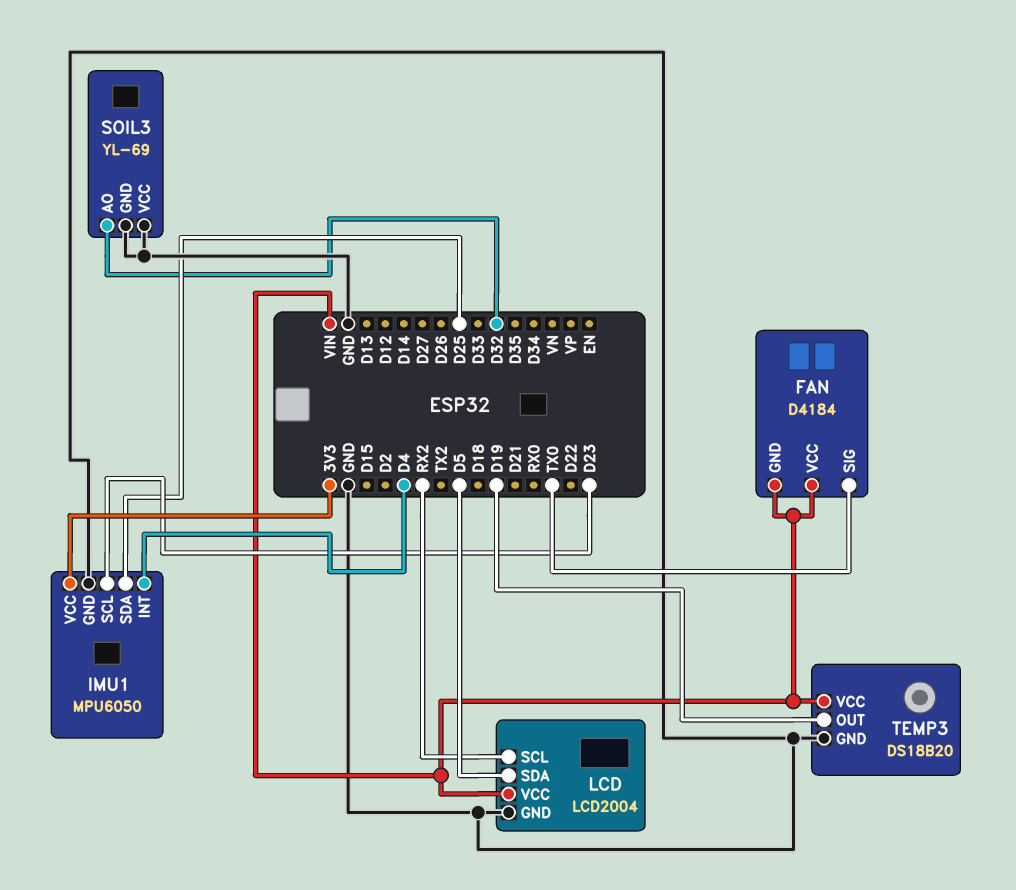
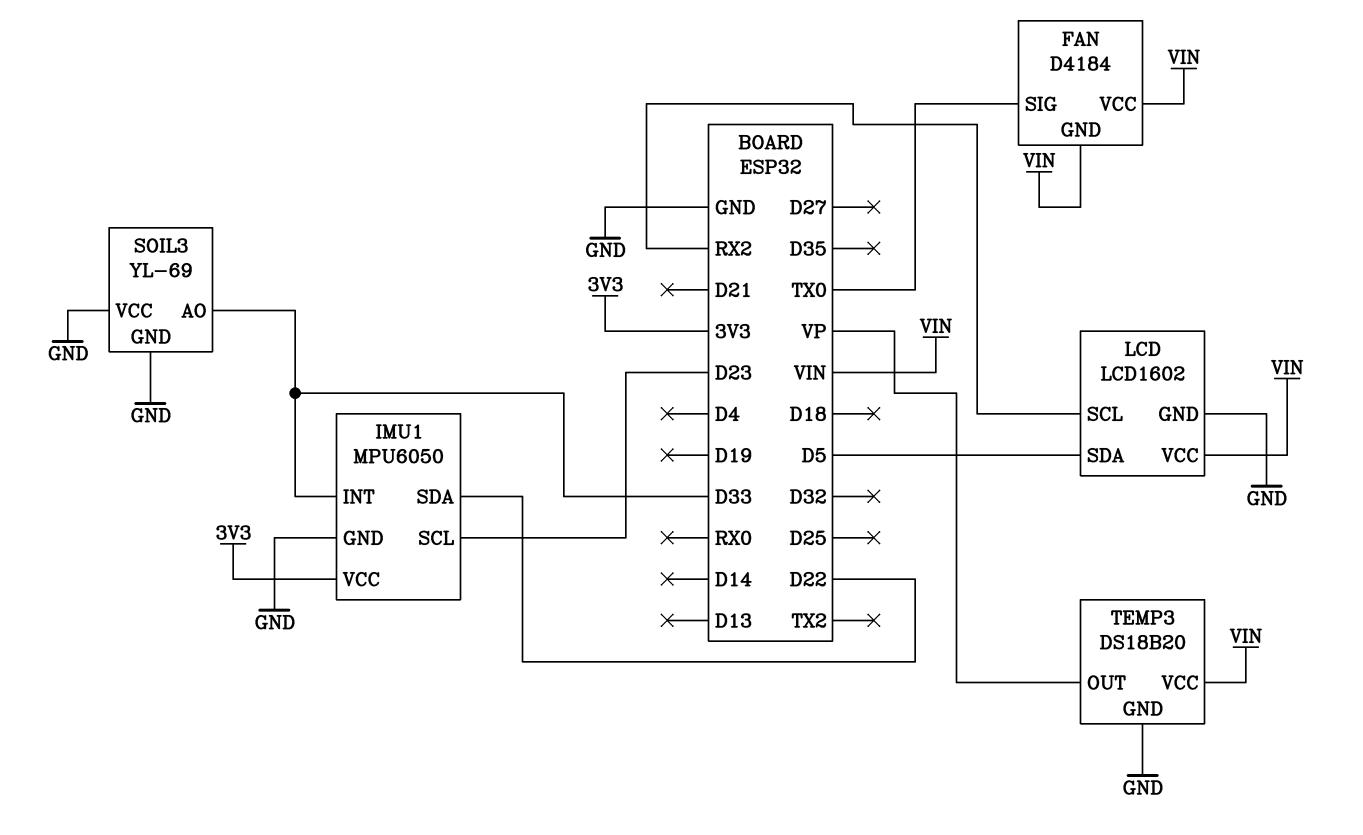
IMU1 pin INT: D4 -> D33
IMU1 pin SDA: D25 -> D22
LCD: LCD2004 -> LCD1602
SOIL3 pin AO: D32 -> D33
TEMP3 pin OUT: D19 -> VP

